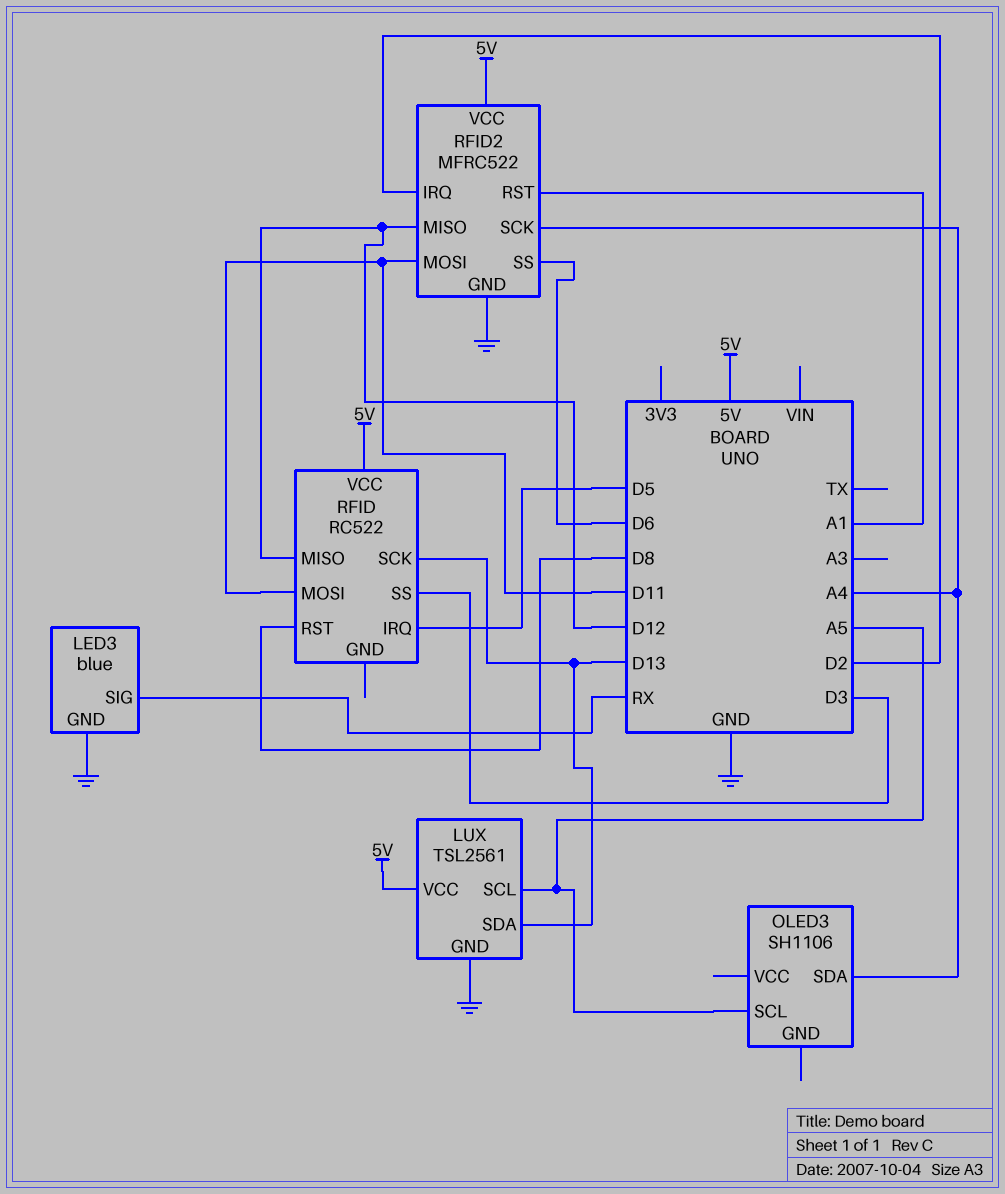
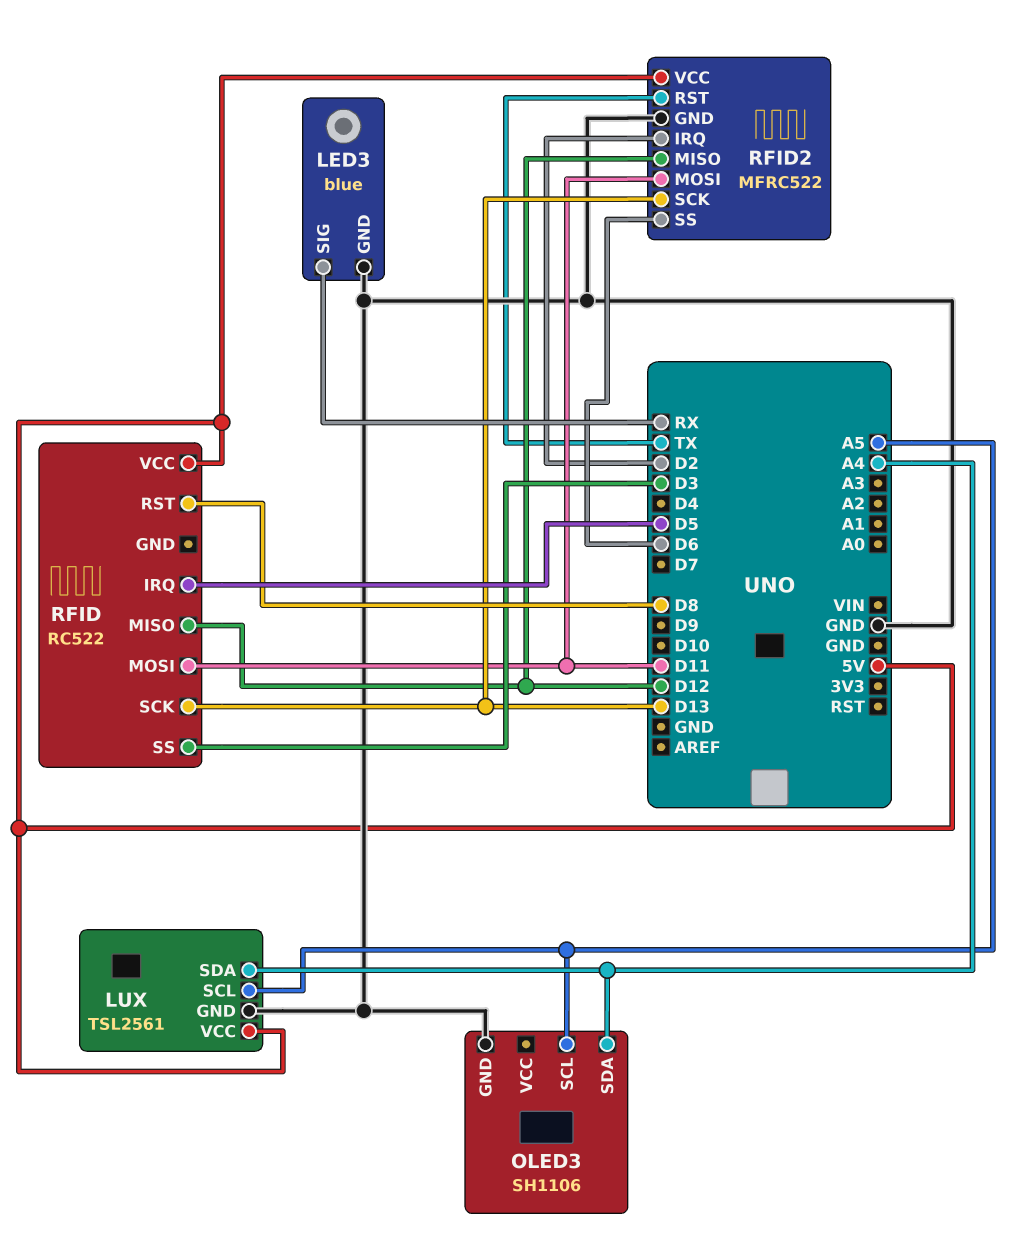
LUX pin SDA: D13 -> A4
OLED3 pin GND: none -> GND
RFID2 pin RST: A1 -> TX
RFID2 pin SCK: A4 -> D13

